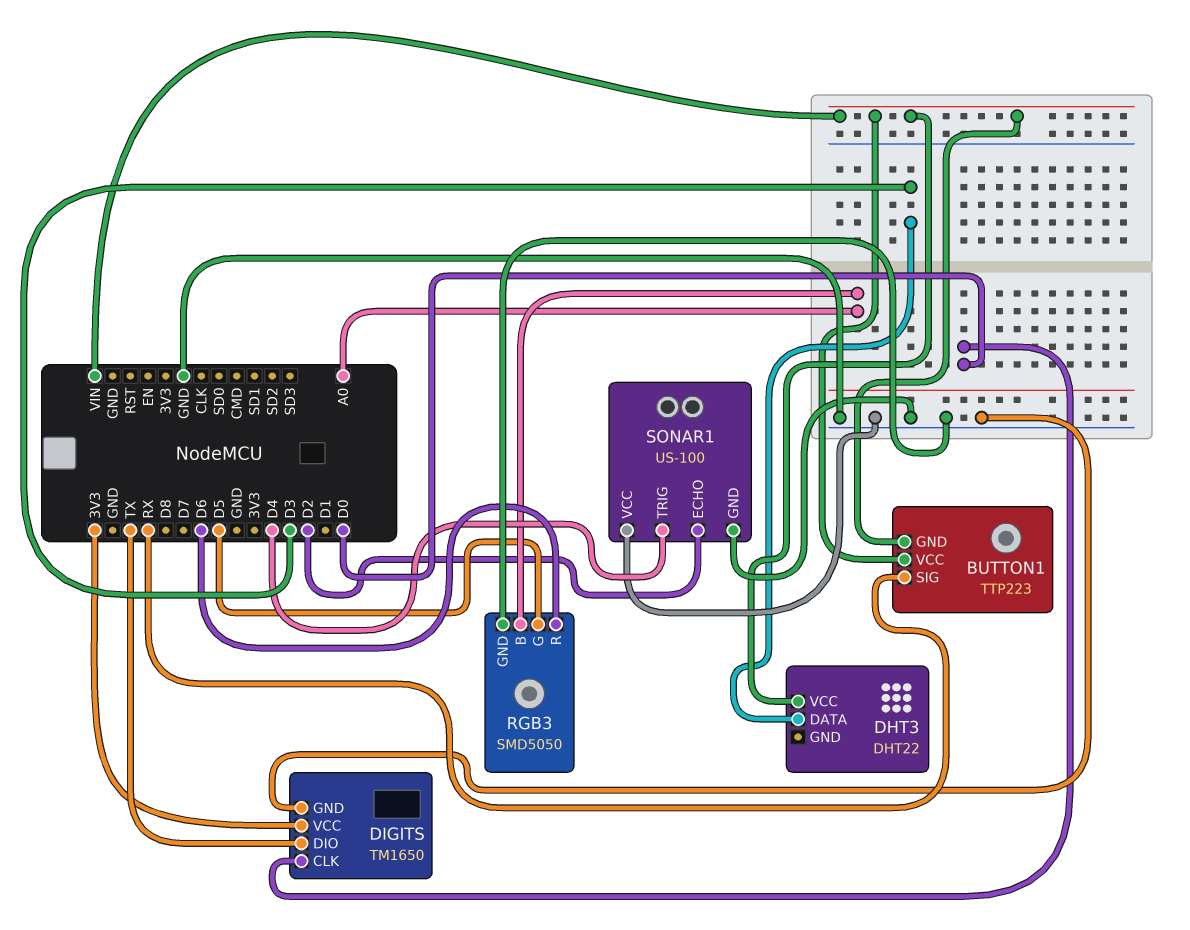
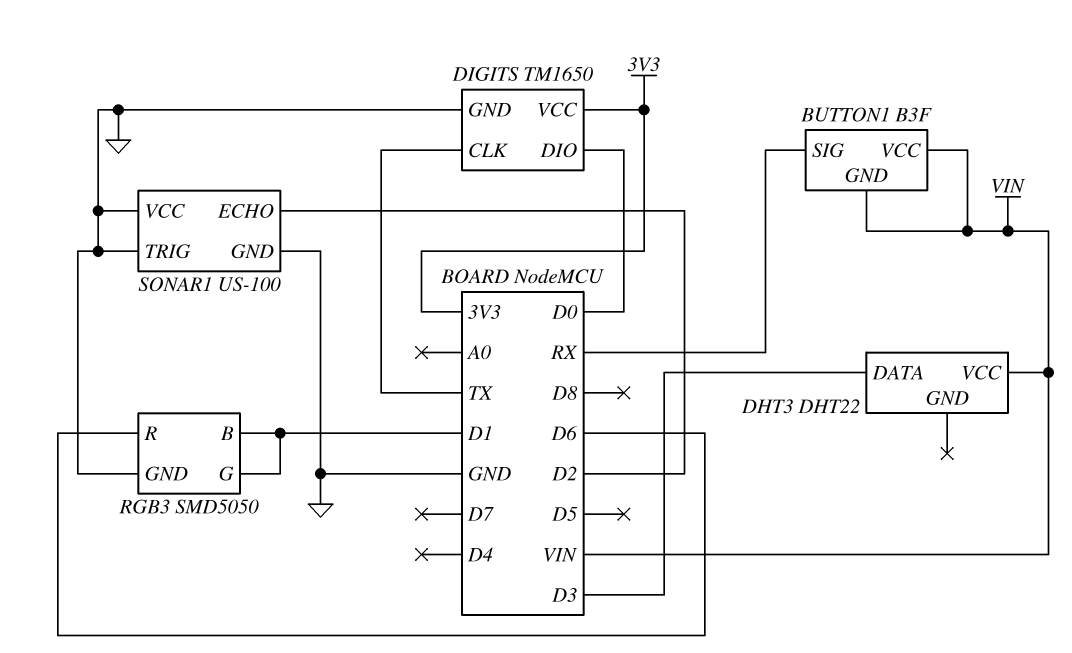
BUTTON1: TTP223 -> B3F
DIGITS pin CLK: D0 -> TX
DIGITS pin DIO: TX -> D0
RGB3 pin B: A0 -> D1
RGB3 pin G: D5 -> D1
SONAR1 pin TRIG: D4 -> GND

